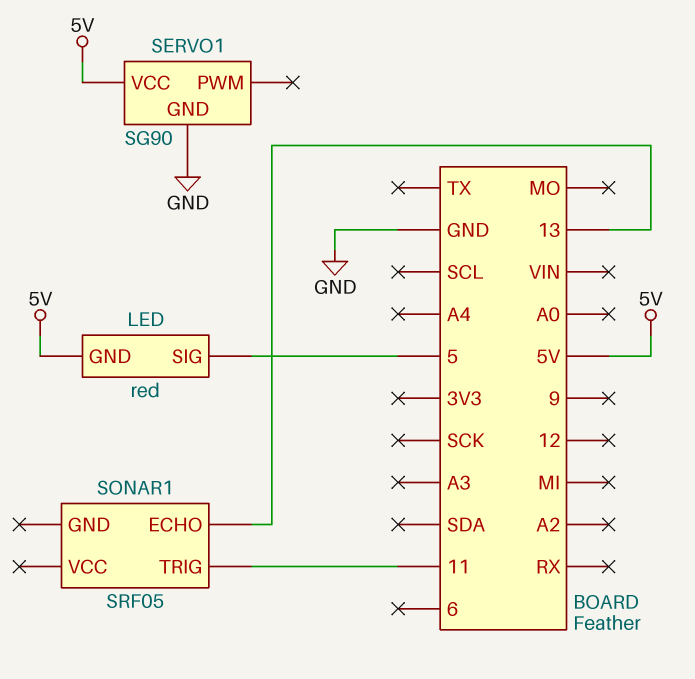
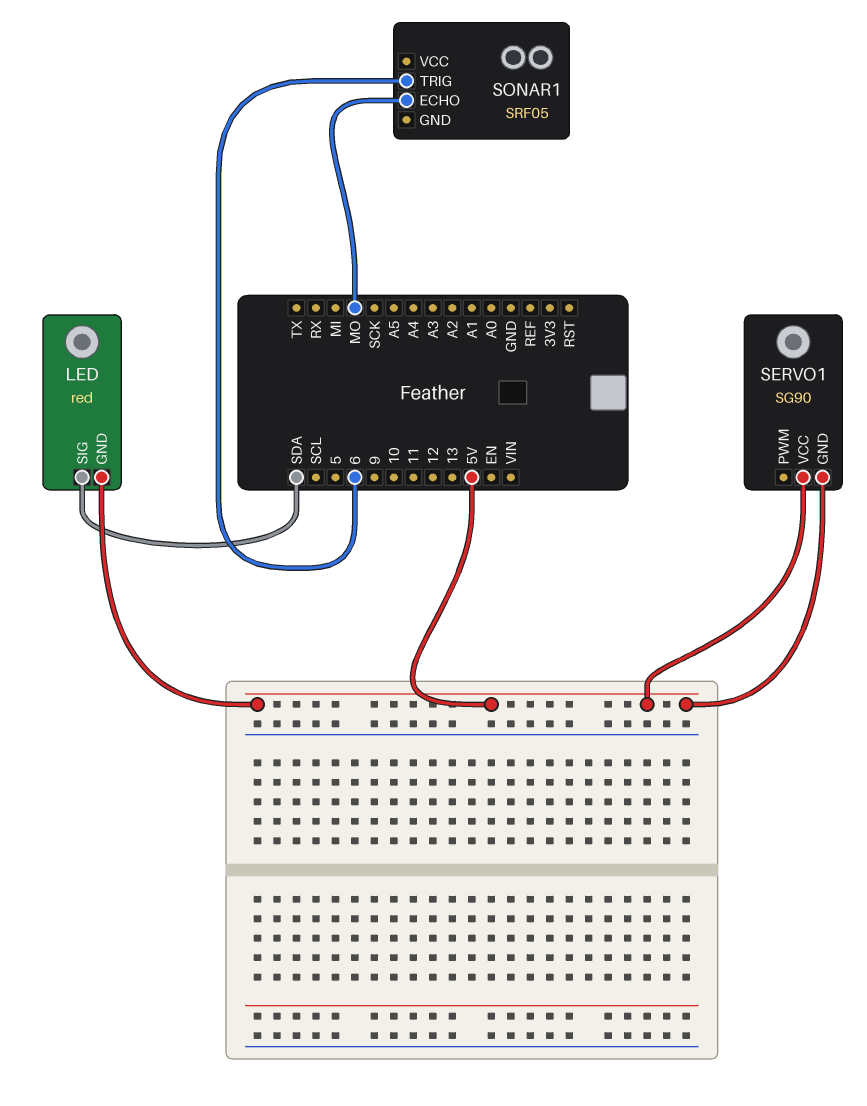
LED pin SIG: 5 -> SDA
SERVO1 pin GND: GND -> 5V
SONAR1 pin ECHO: 13 -> MO
SONAR1 pin TRIG: 11 -> 6

